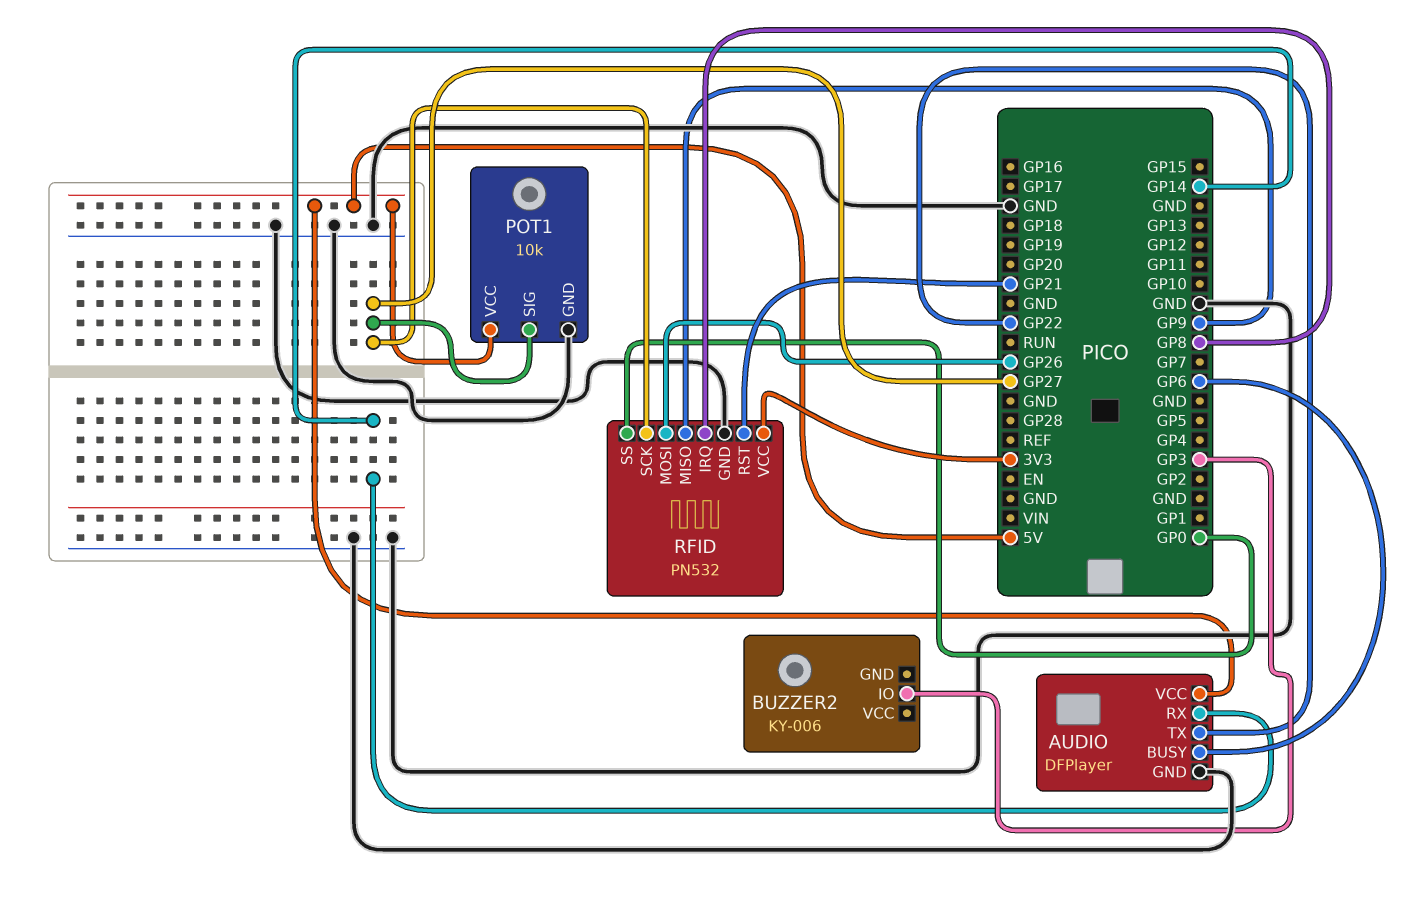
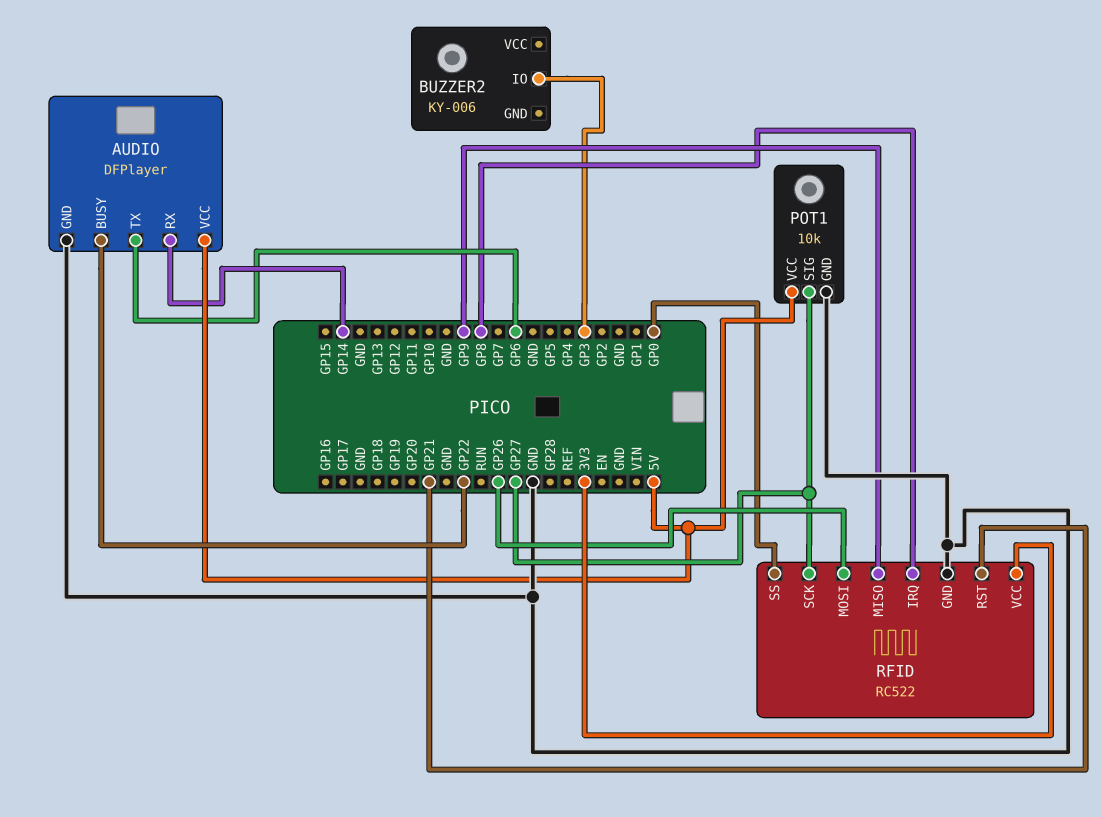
AUDIO pin BUSY: GP6 -> GP22
AUDIO pin TX: GP22 -> GP6
RFID: PN532 -> RC522

